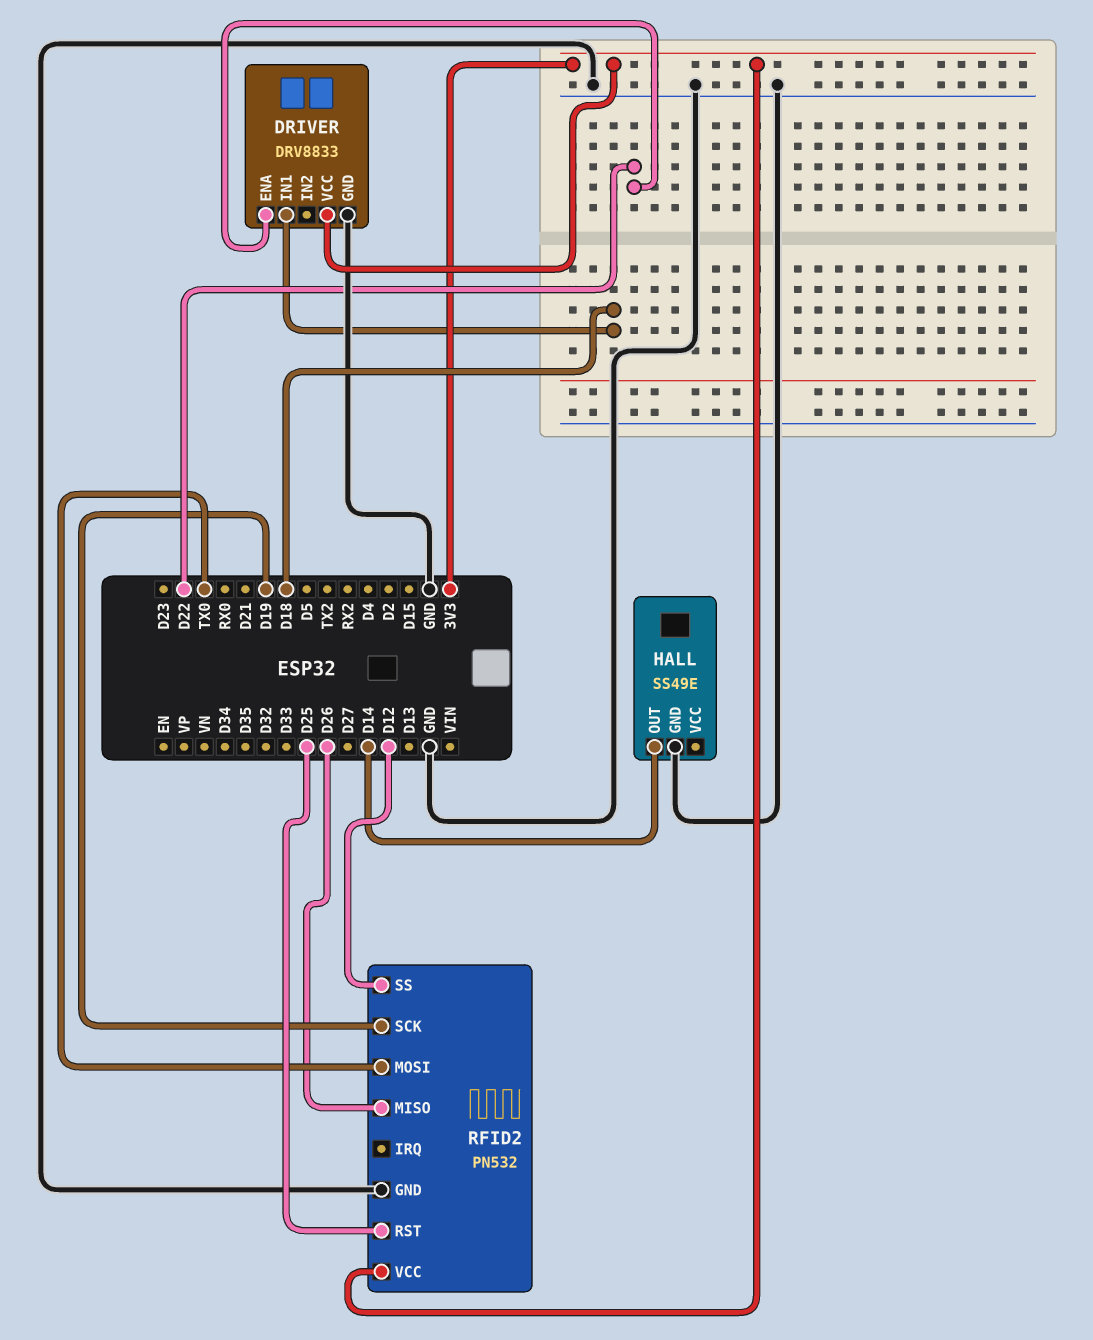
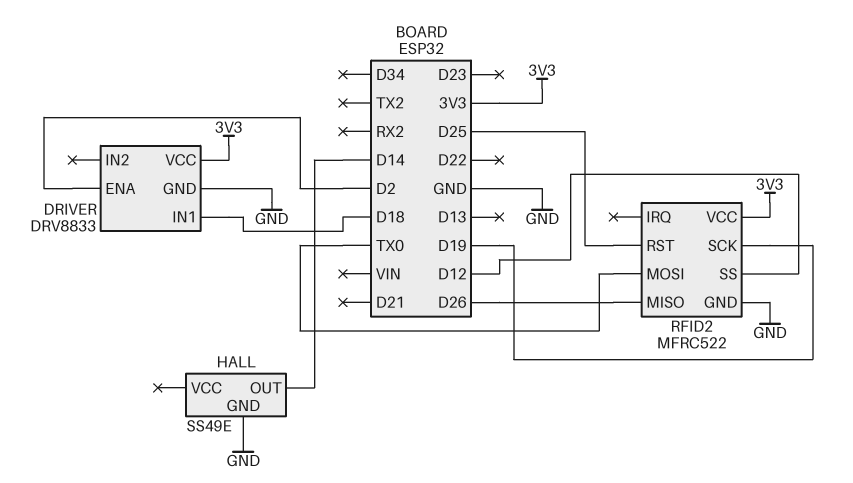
DRIVER pin ENA: D22 -> D2
RFID2: PN532 -> MFRC522

